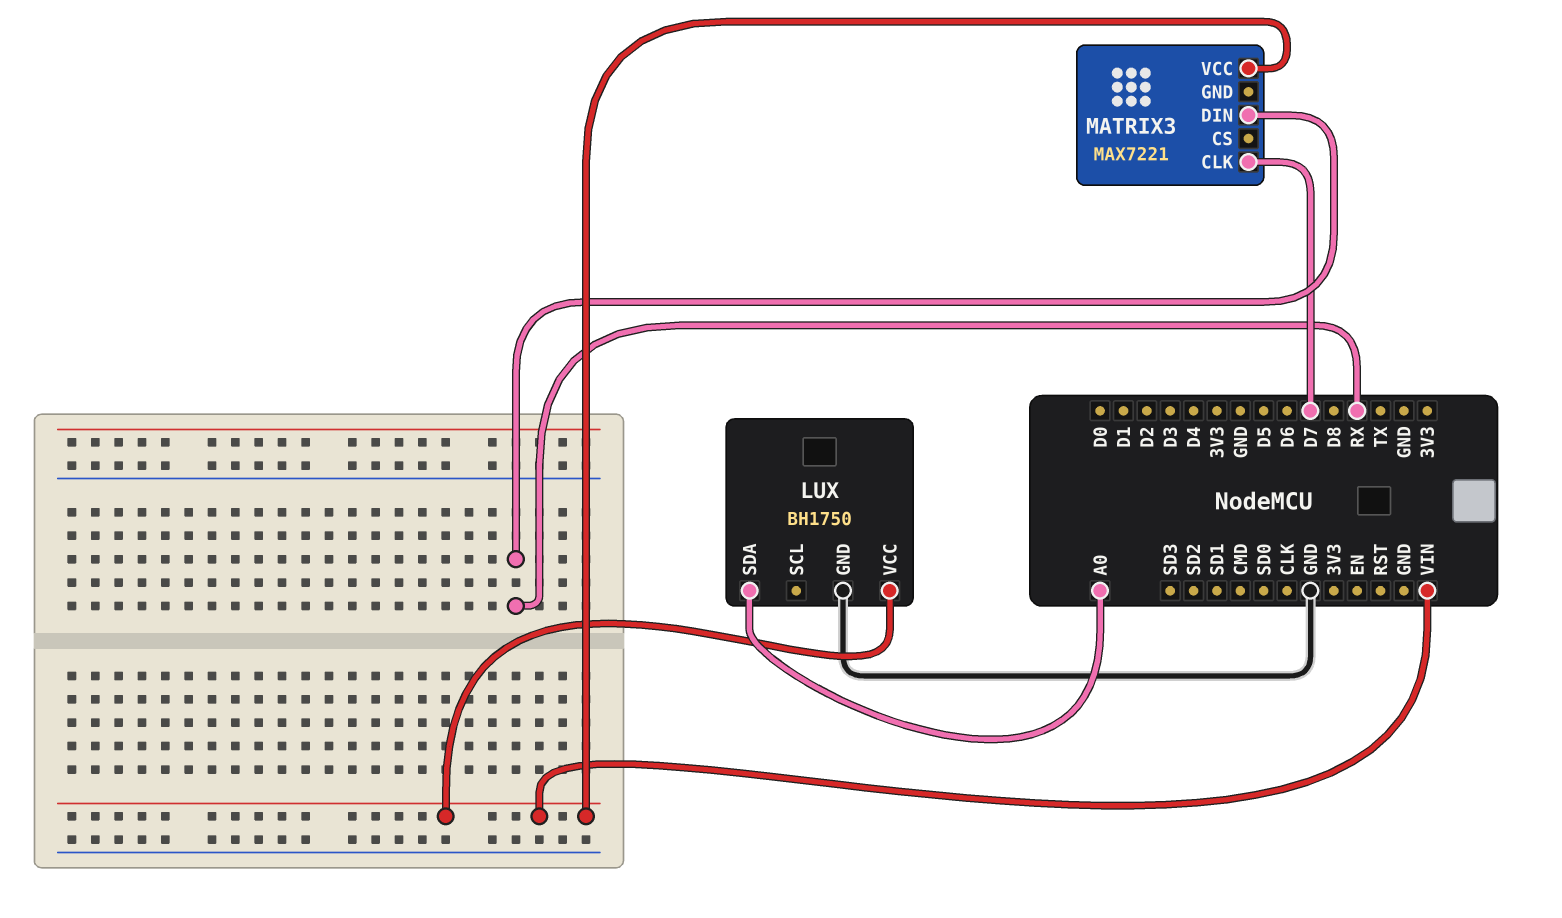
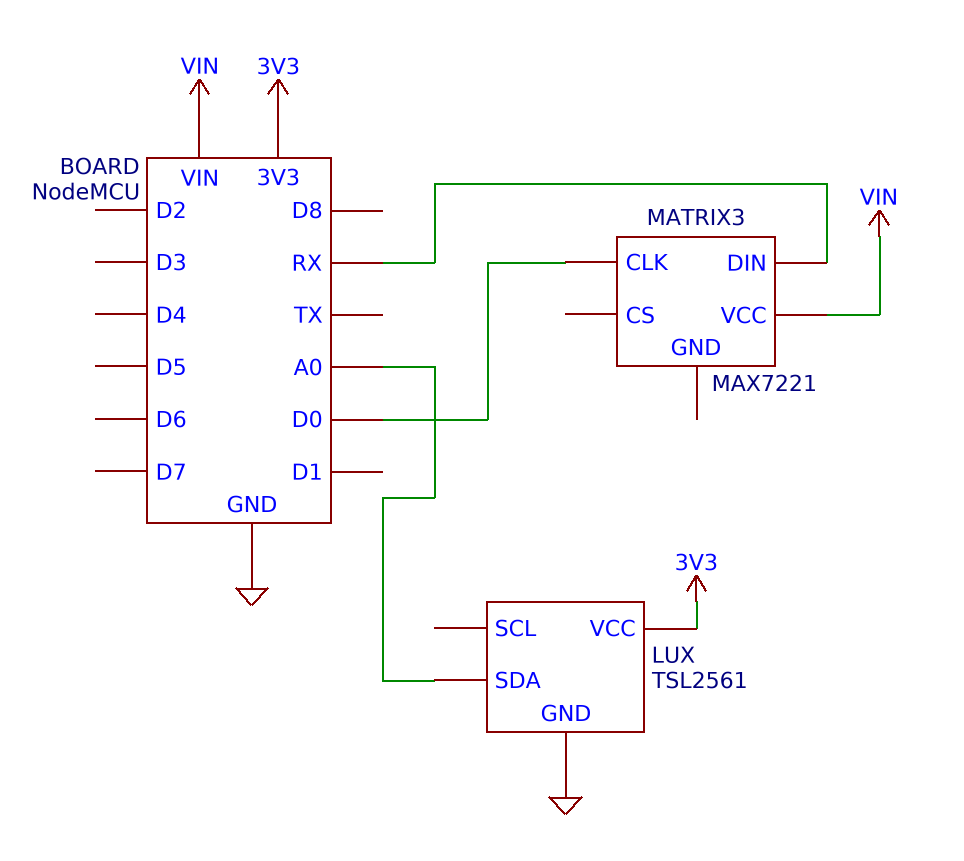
LUX: BH1750 -> TSL2561
LUX pin VCC: VIN -> 3V3
MATRIX3 pin CLK: D7 -> D0

